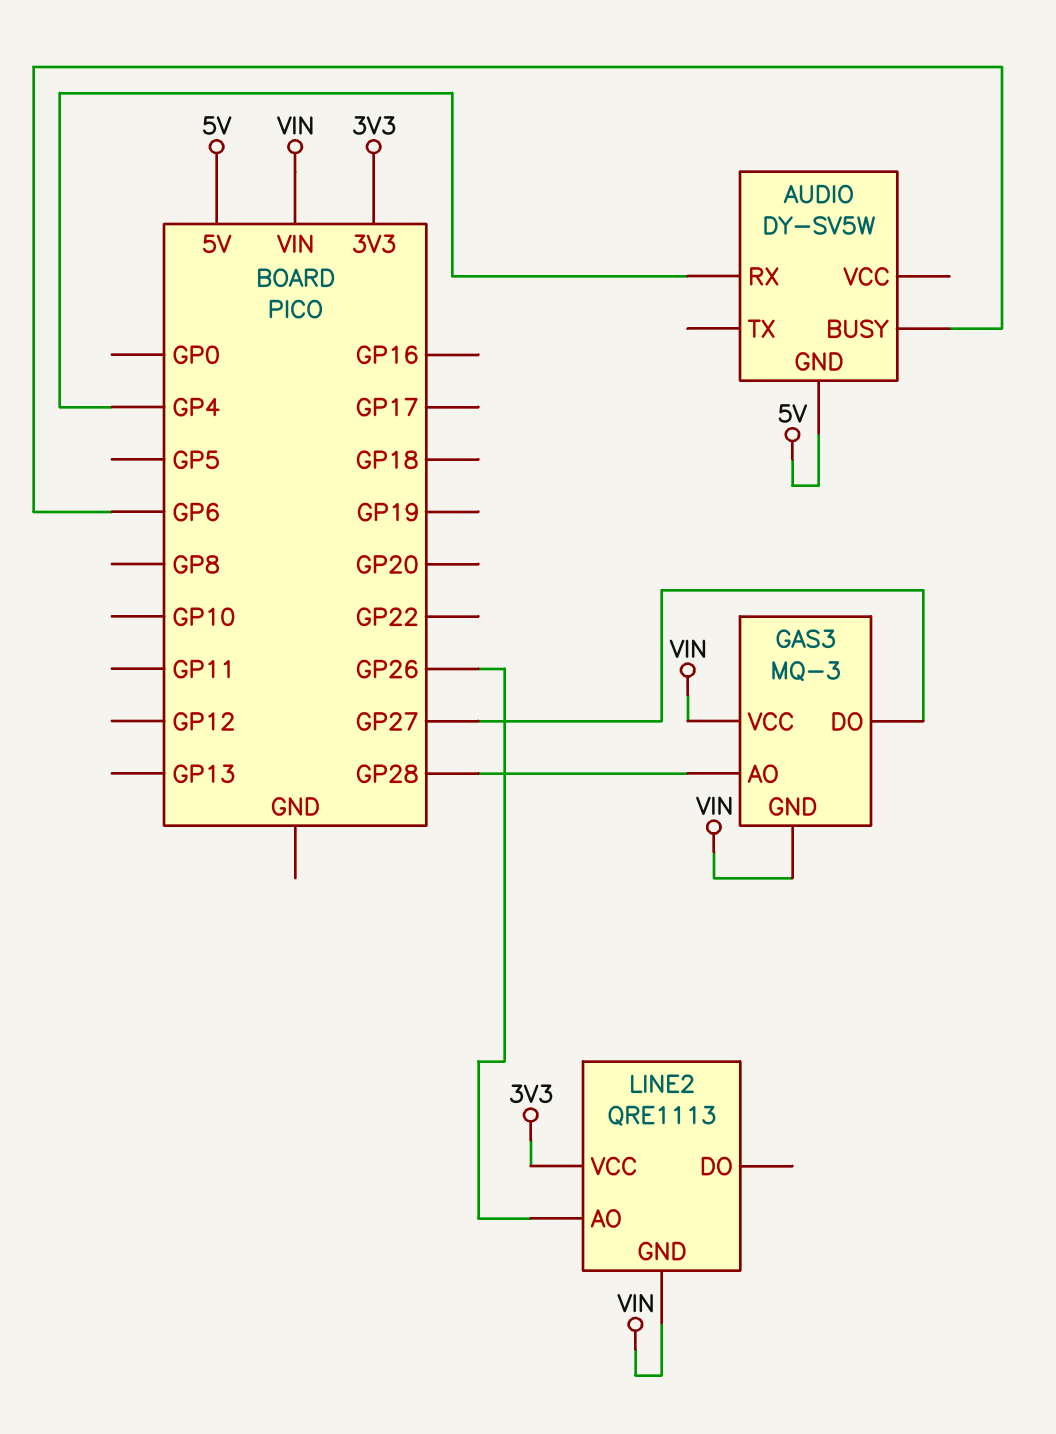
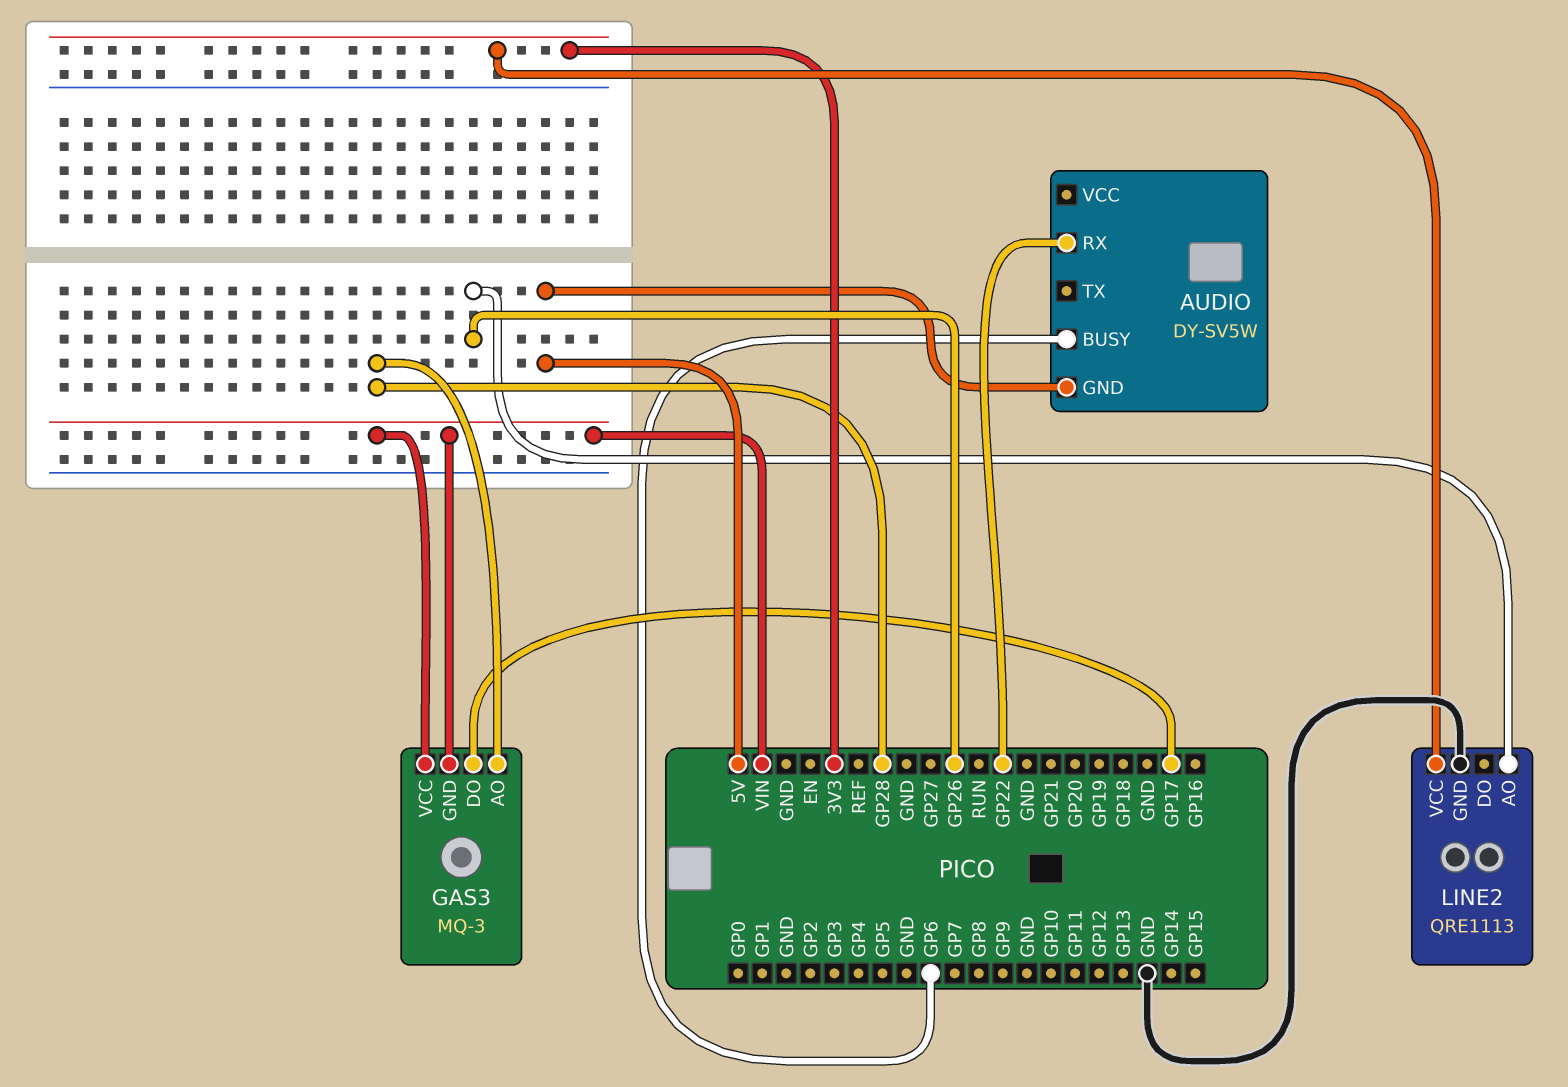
AUDIO pin RX: GP4 -> GP22
GAS3 pin DO: GP27 -> GP17
LINE2 pin GND: VIN -> GND

